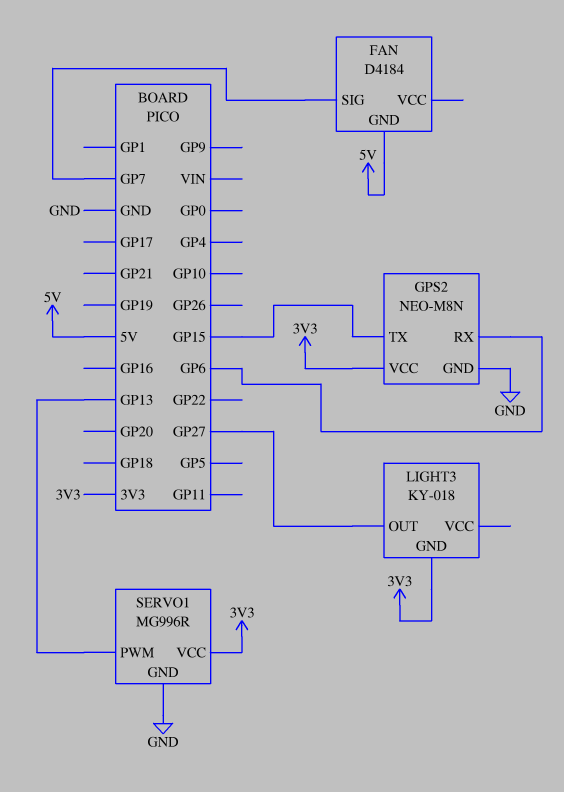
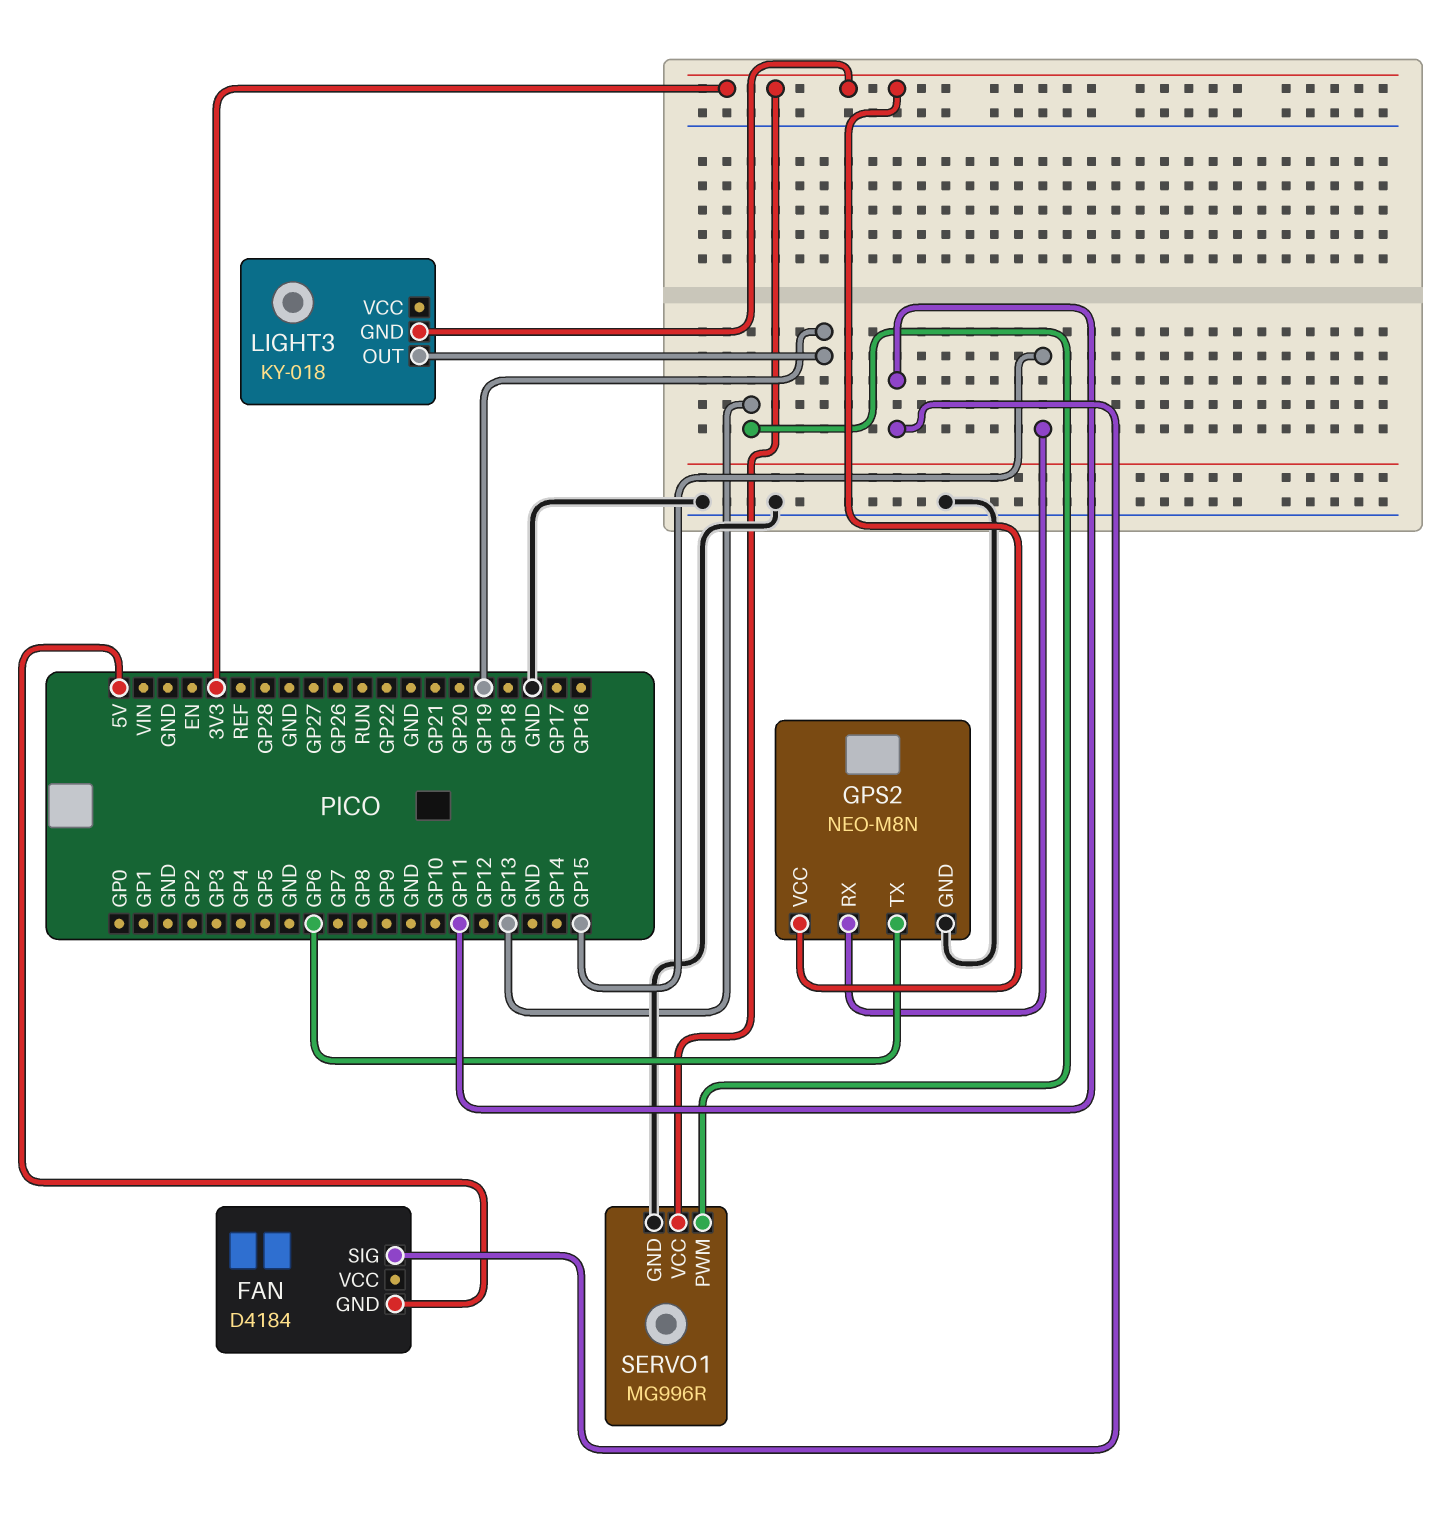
FAN pin SIG: GP7 -> GP11
GPS2 pin RX: GP6 -> GP15
GPS2 pin TX: GP15 -> GP6
LIGHT3 pin OUT: GP27 -> GP19

